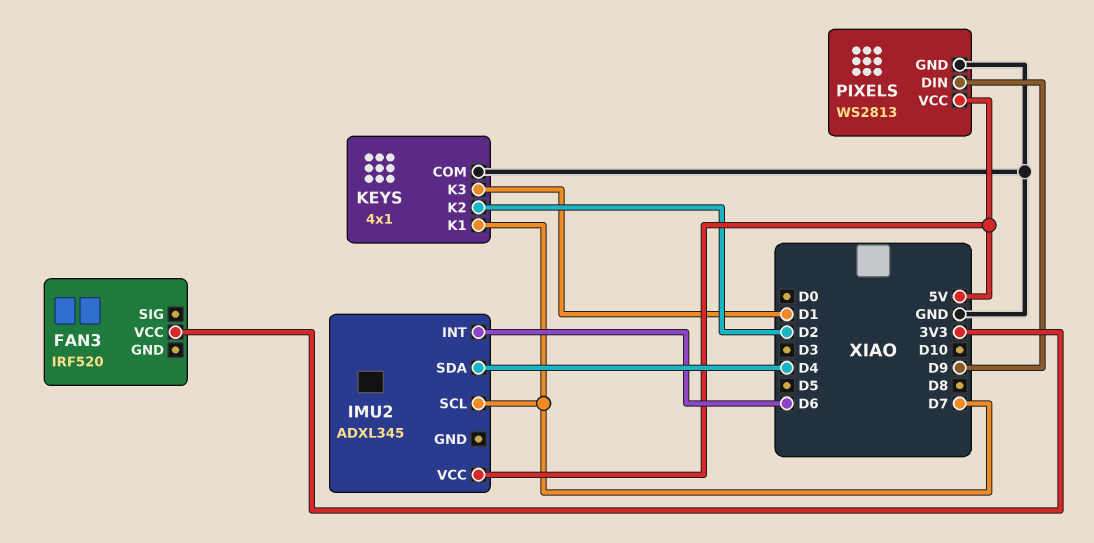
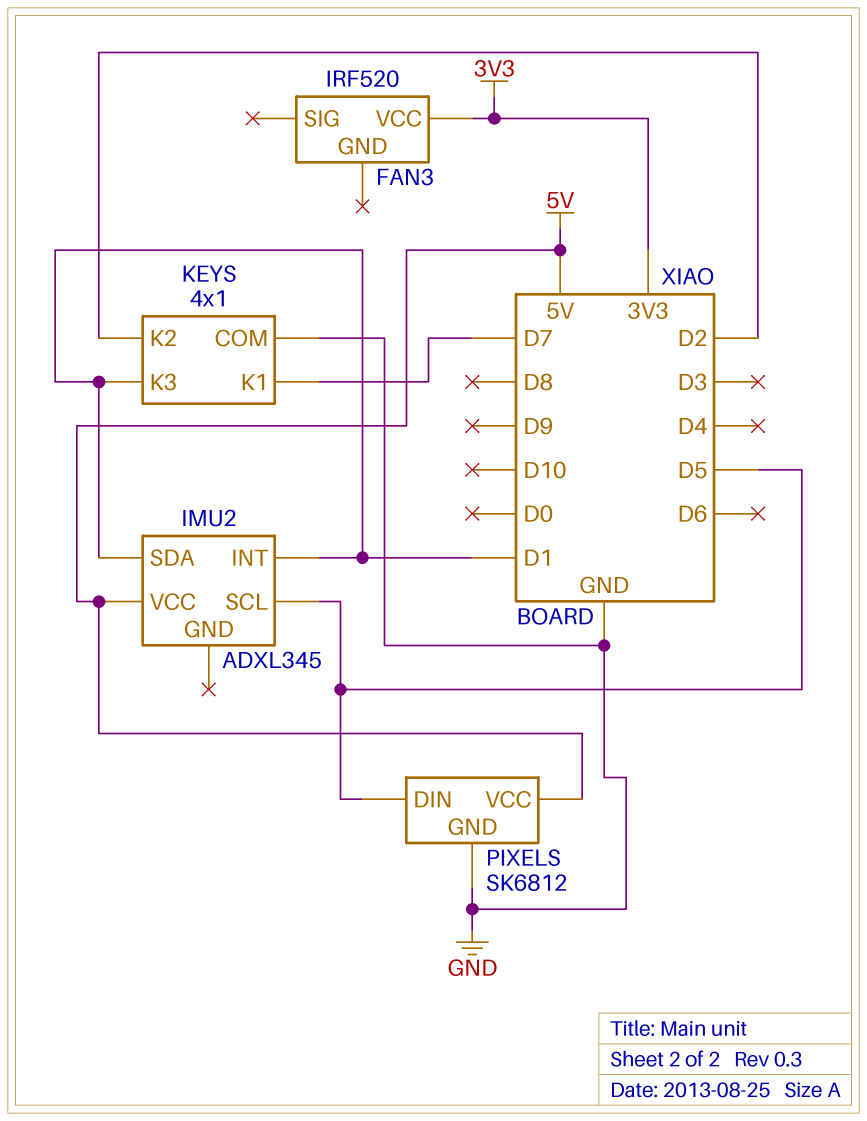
IMU2 pin INT: D6 -> D1
IMU2 pin SCL: D7 -> D5
IMU2 pin SDA: D4 -> D1
PIXELS: WS2813 -> SK6812
PIXELS pin DIN: D9 -> D5

